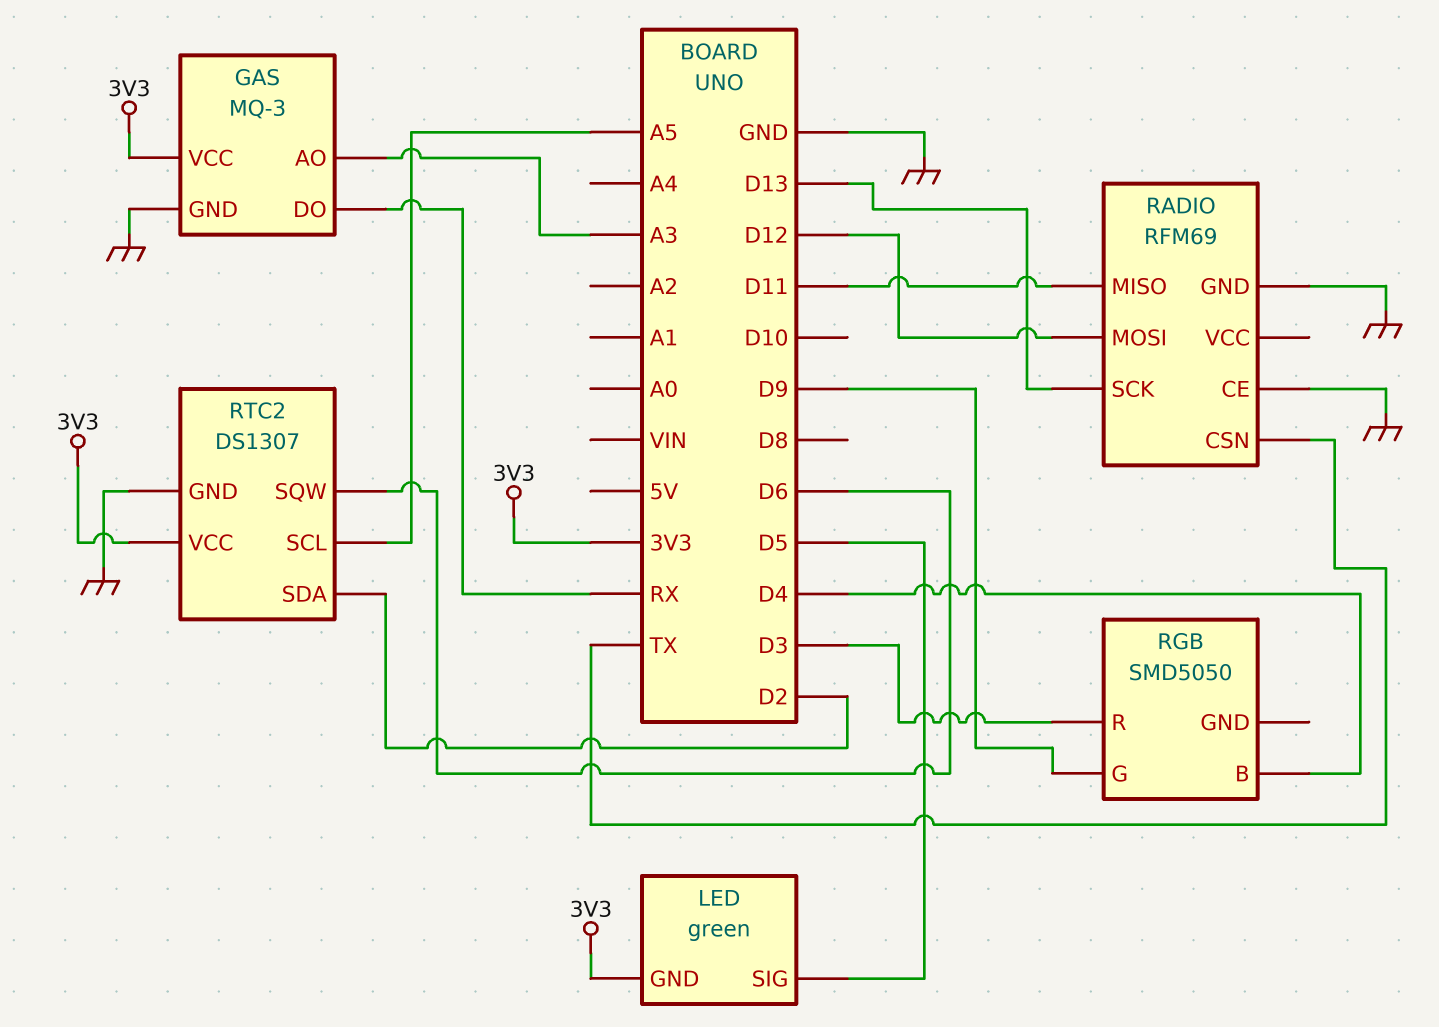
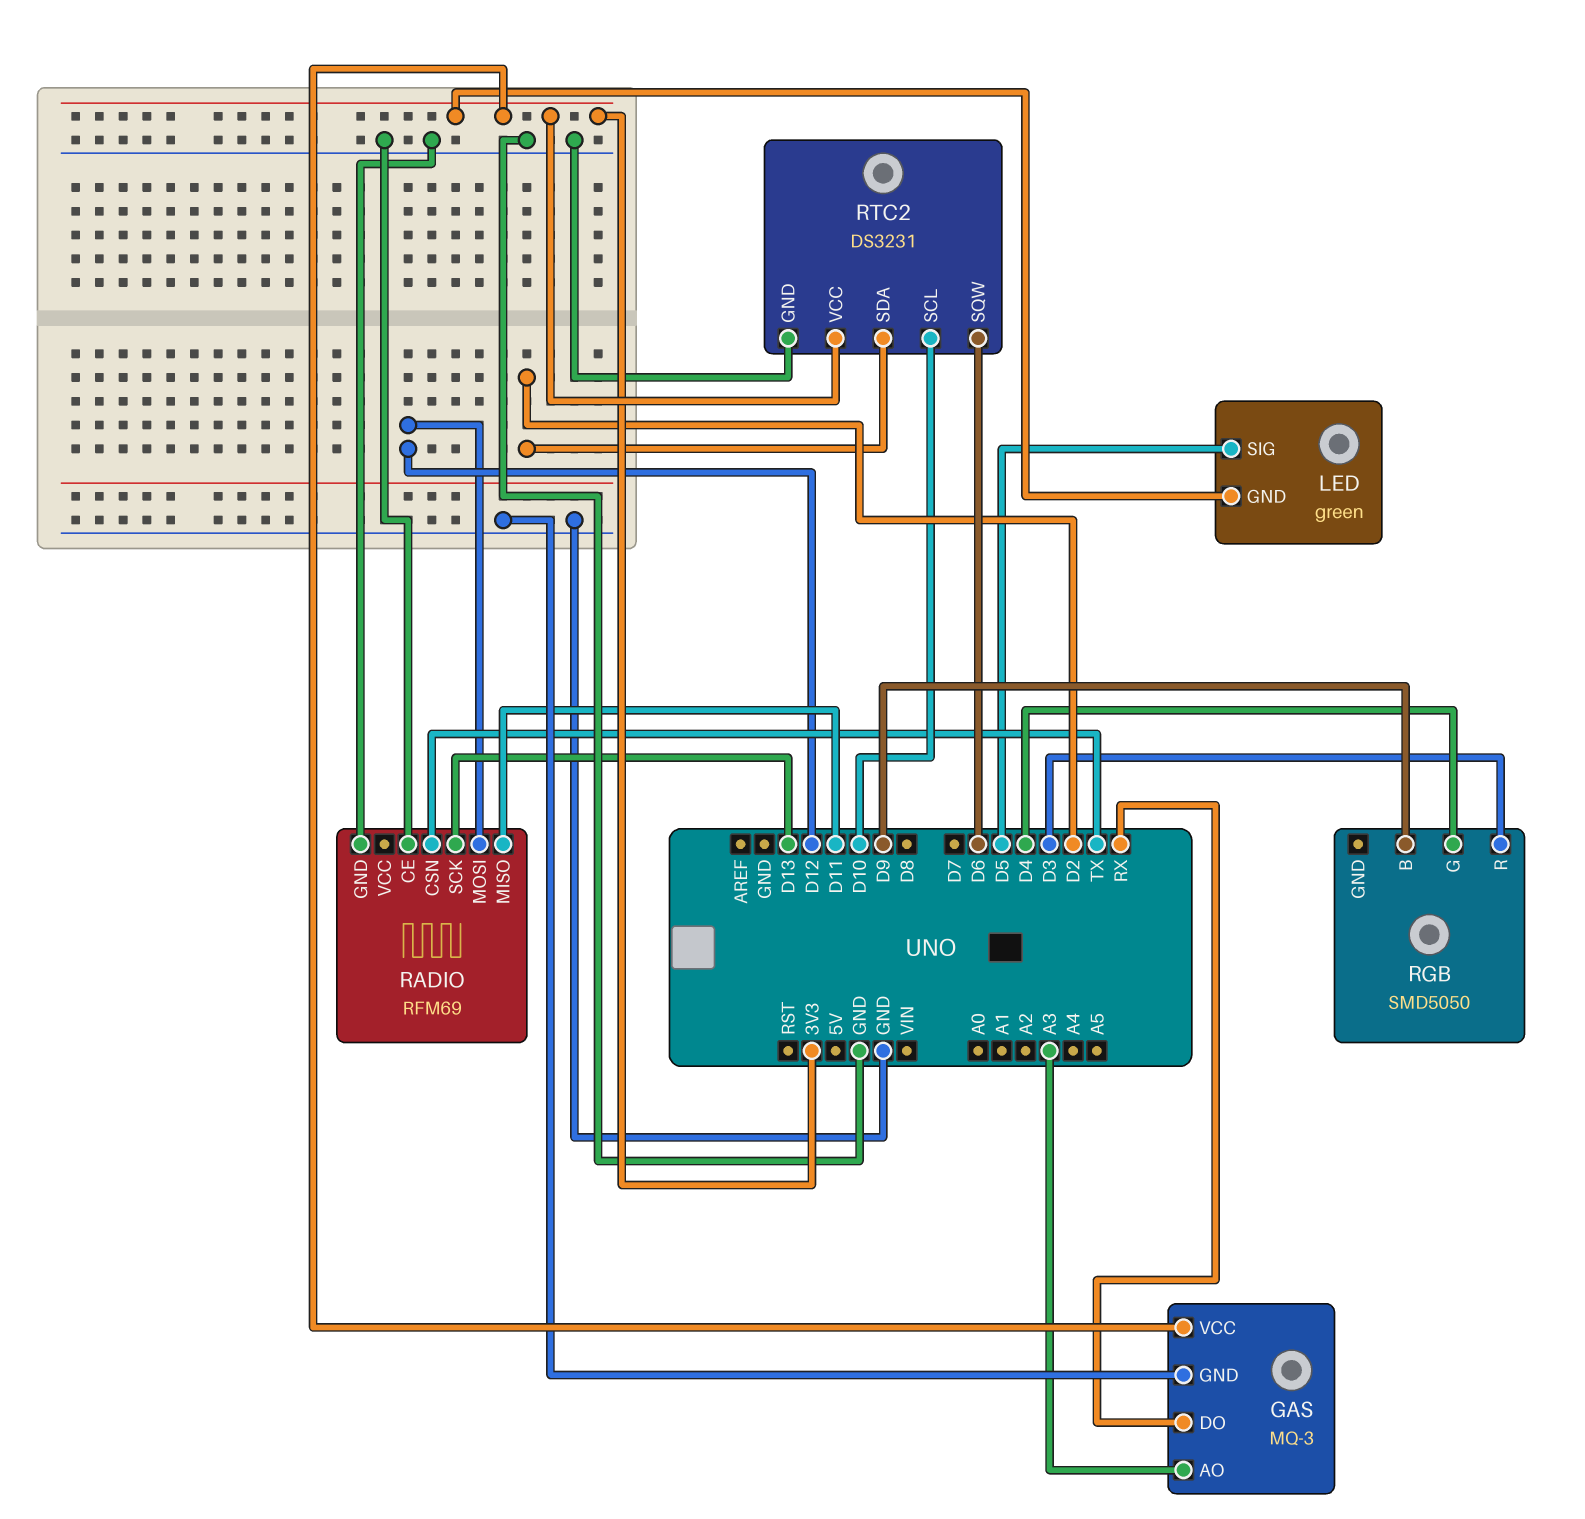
RGB pin B: D4 -> D9
RGB pin G: D9 -> D4
RTC2: DS1307 -> DS3231
RTC2 pin SCL: A5 -> D10

